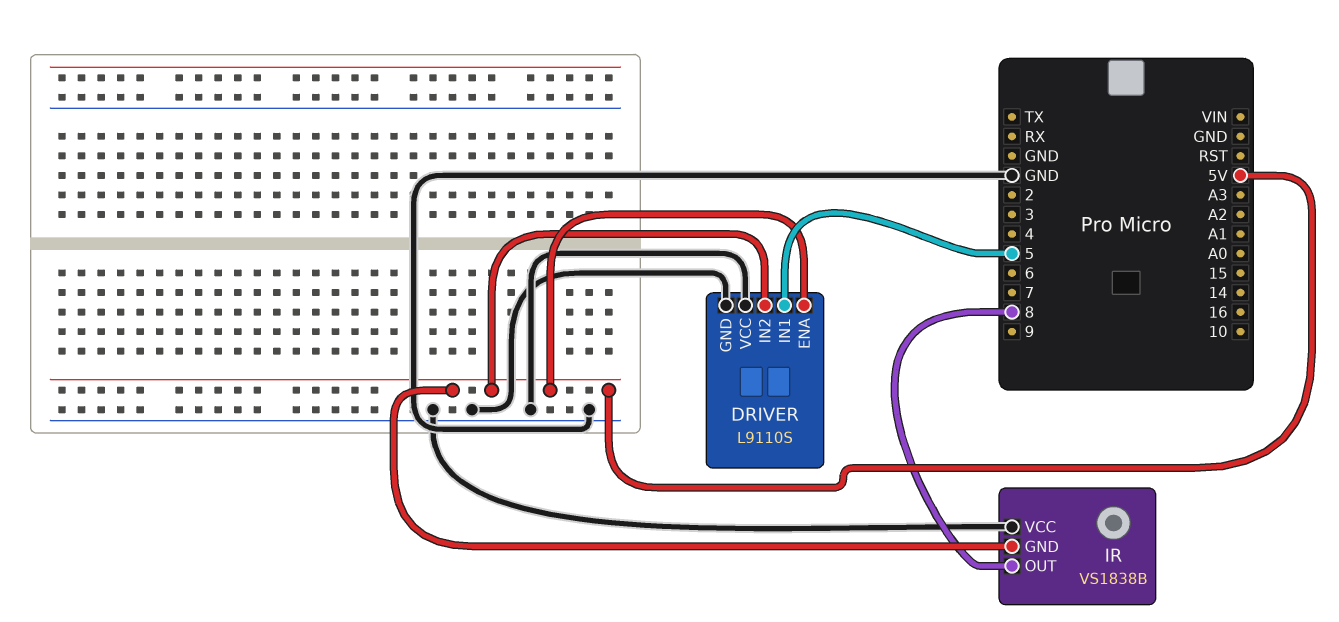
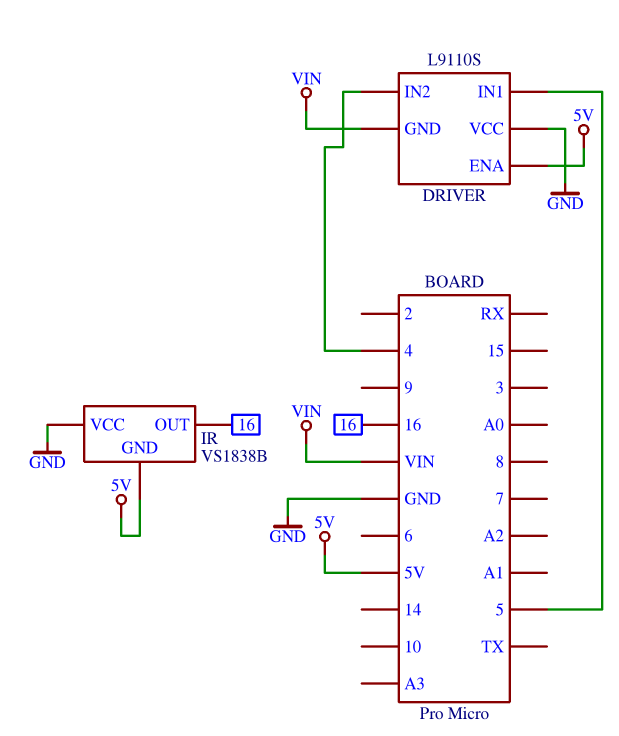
DRIVER pin GND: GND -> VIN
DRIVER pin IN2: 5V -> 4
IR pin OUT: 8 -> 16

